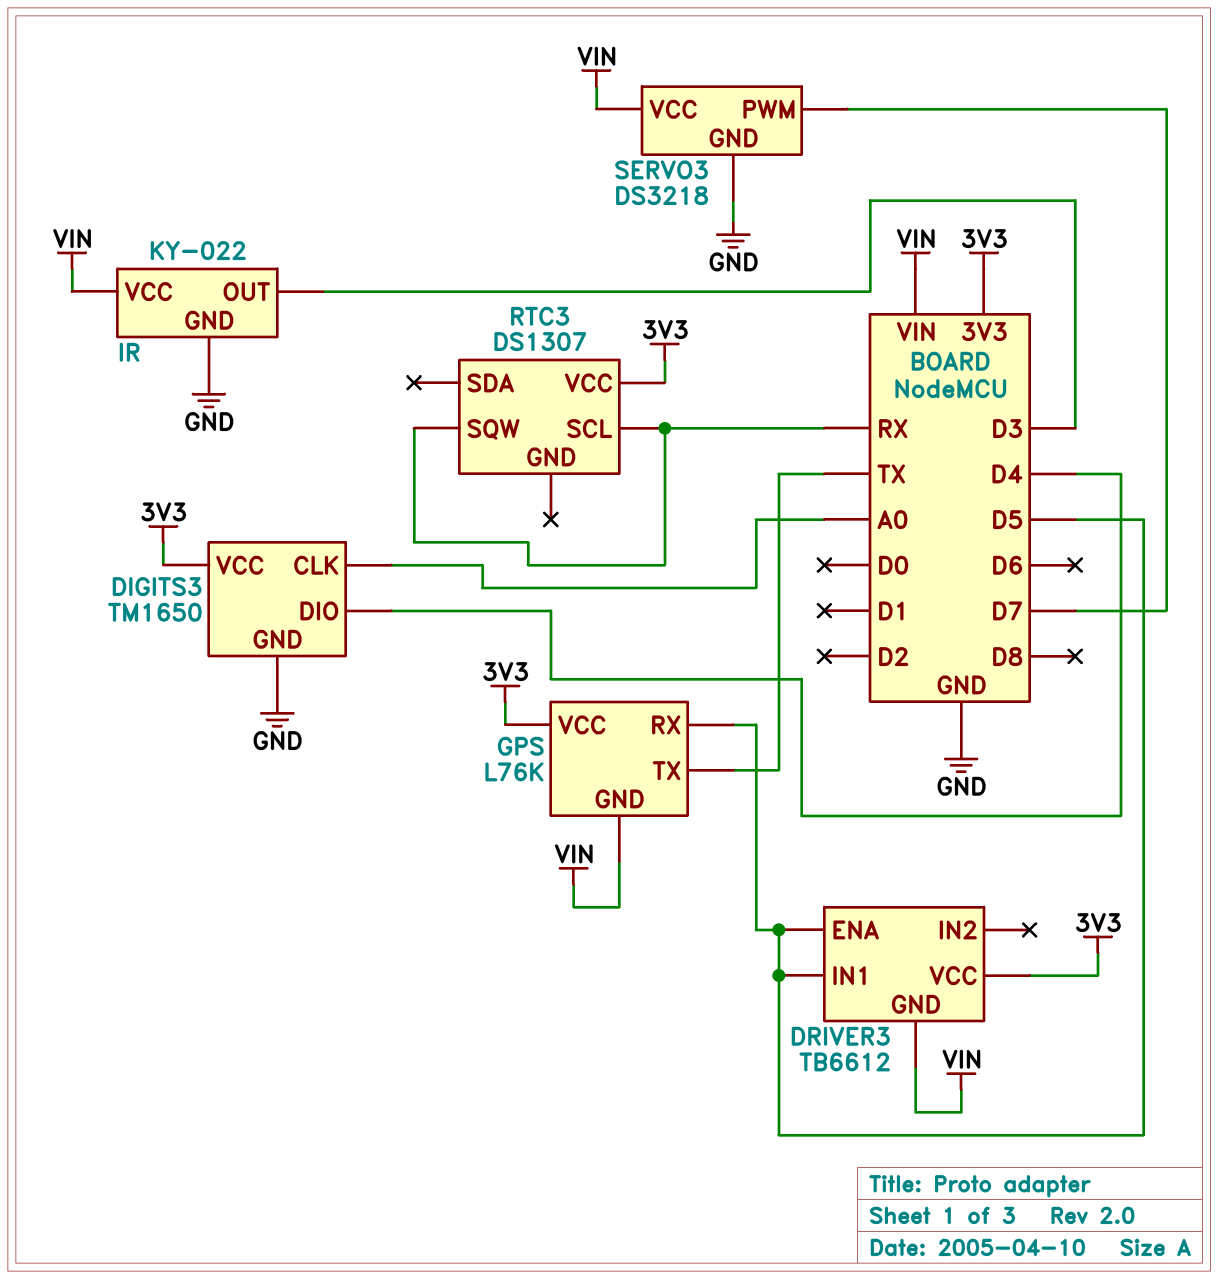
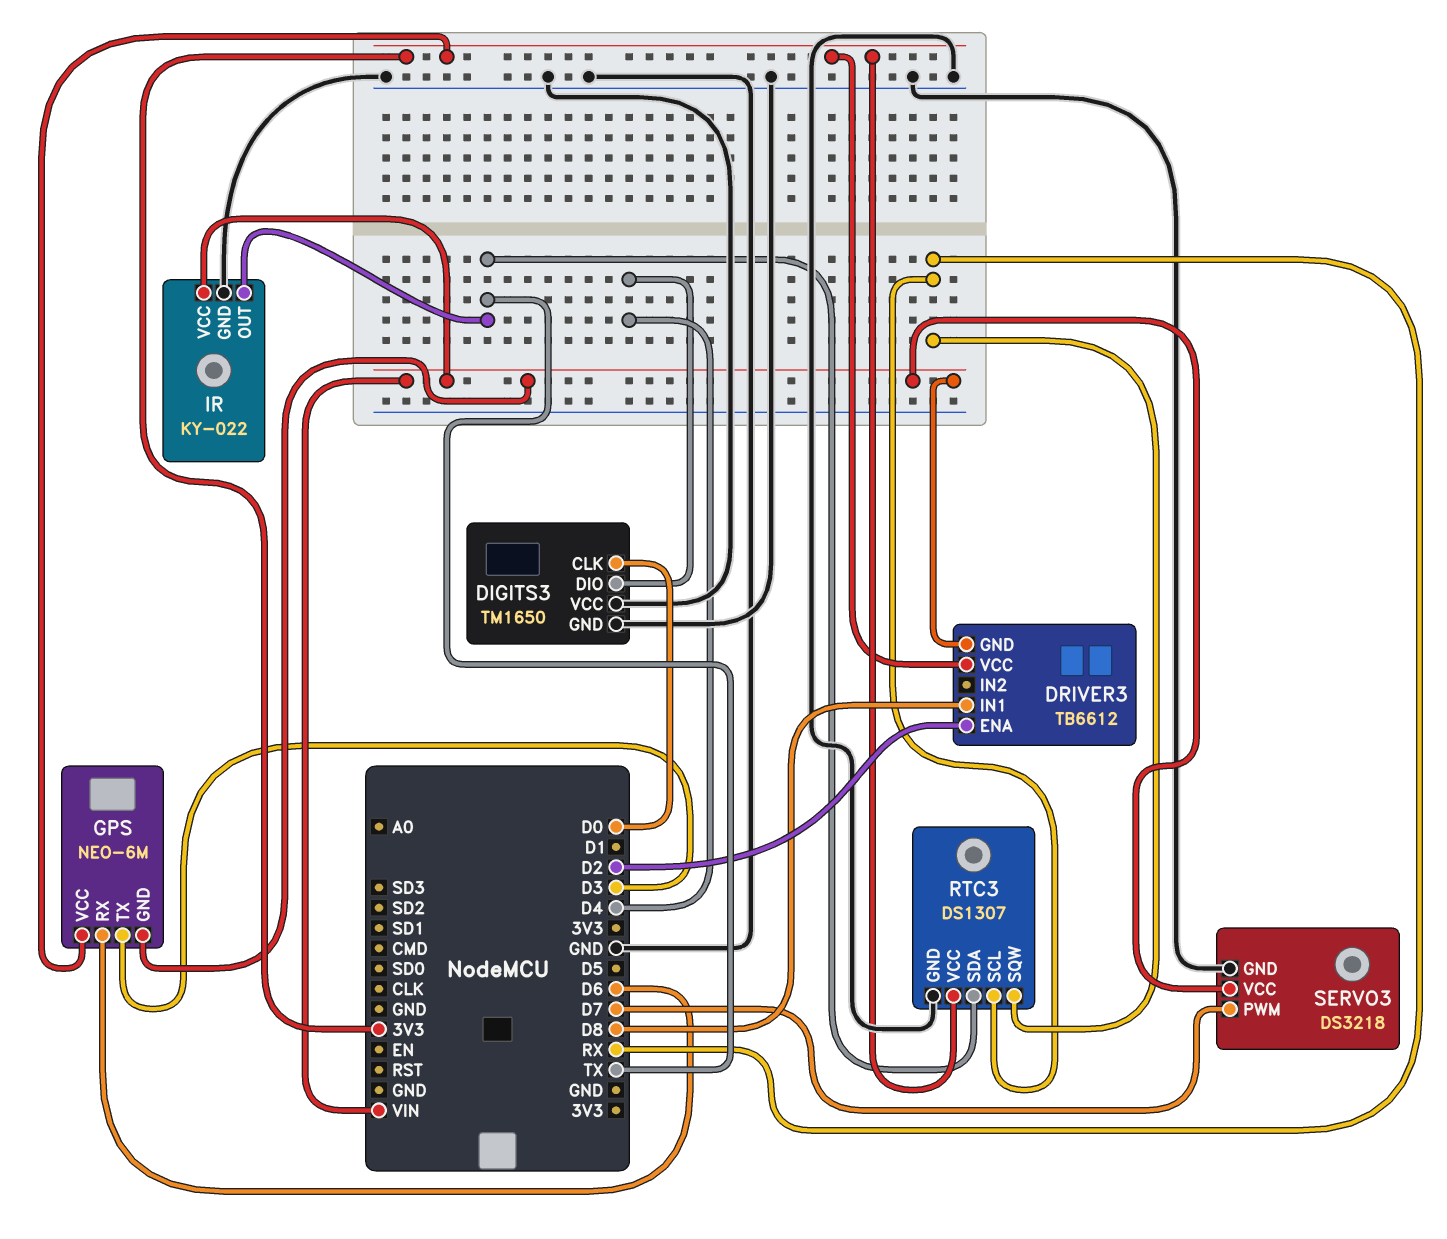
DIGITS3 pin CLK: A0 -> D0
DIGITS3 pin VCC: 3V3 -> GND
DRIVER3 pin ENA: D5 -> D2
DRIVER3 pin IN1: D5 -> D8
GPS: L76K -> NEO-6M
GPS pin RX: D5 -> D6
GPS pin TX: TX -> D3
IR pin OUT: D3 -> TX
RTC3 pin GND: none -> GND
RTC3 pin SDA: none -> TX

